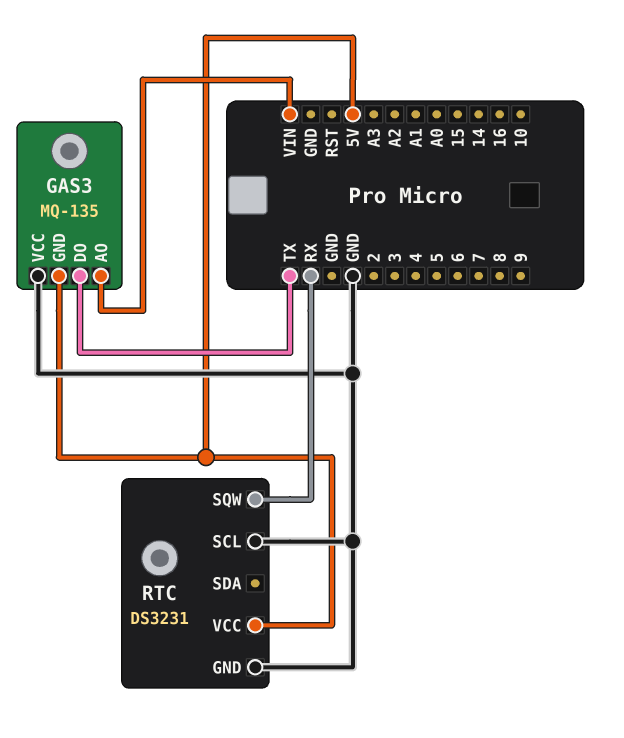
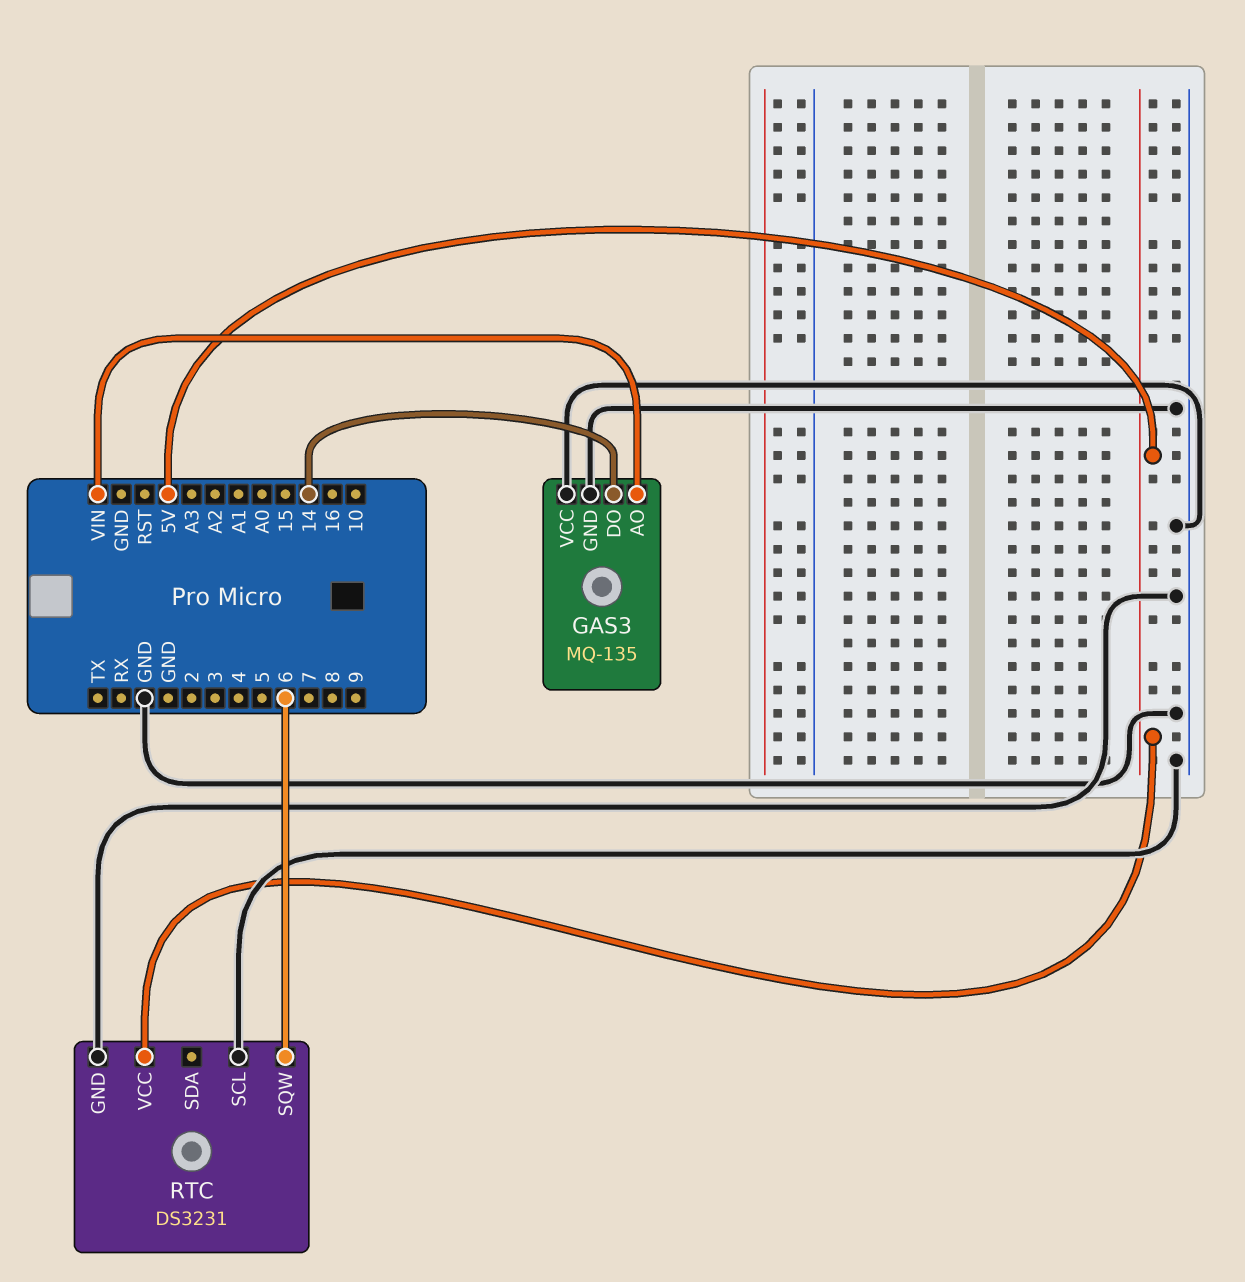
GAS3 pin DO: TX -> 14
GAS3 pin GND: 5V -> GND
RTC pin SQW: RX -> 6

